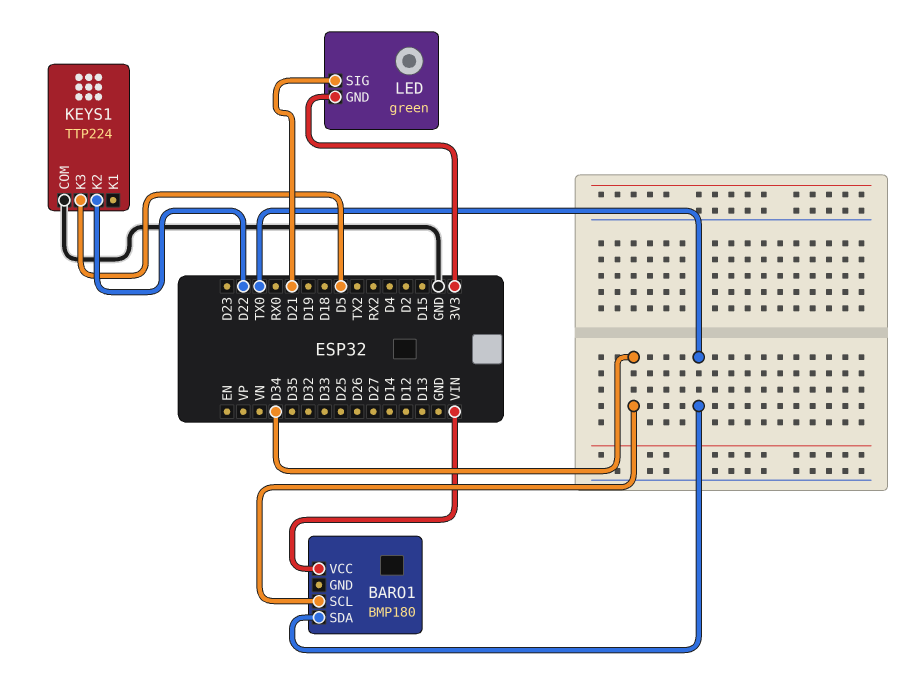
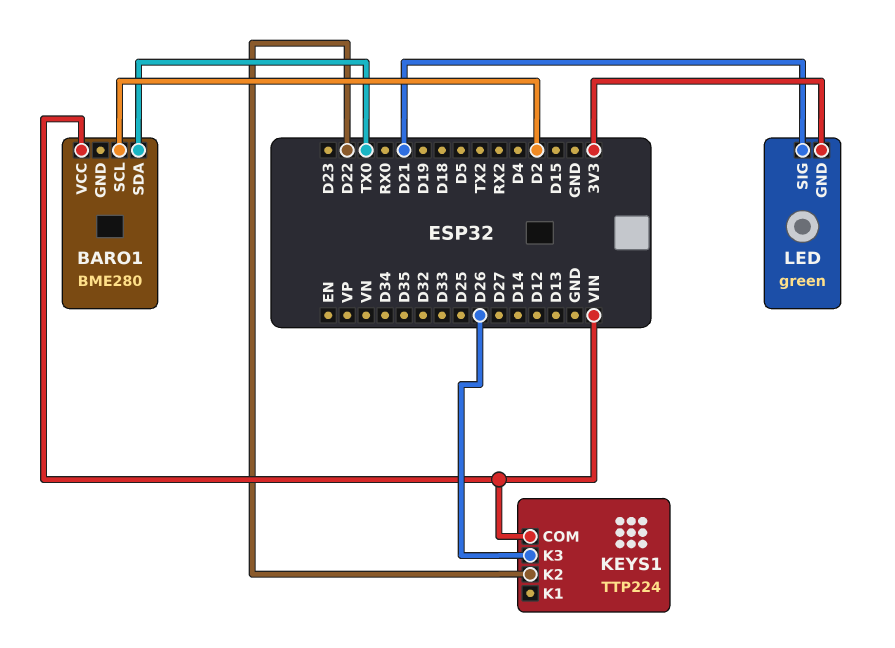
BARO1: BMP180 -> BME280
BARO1 pin SCL: D34 -> D2
KEYS1 pin COM: GND -> VIN
KEYS1 pin K3: D5 -> D26

